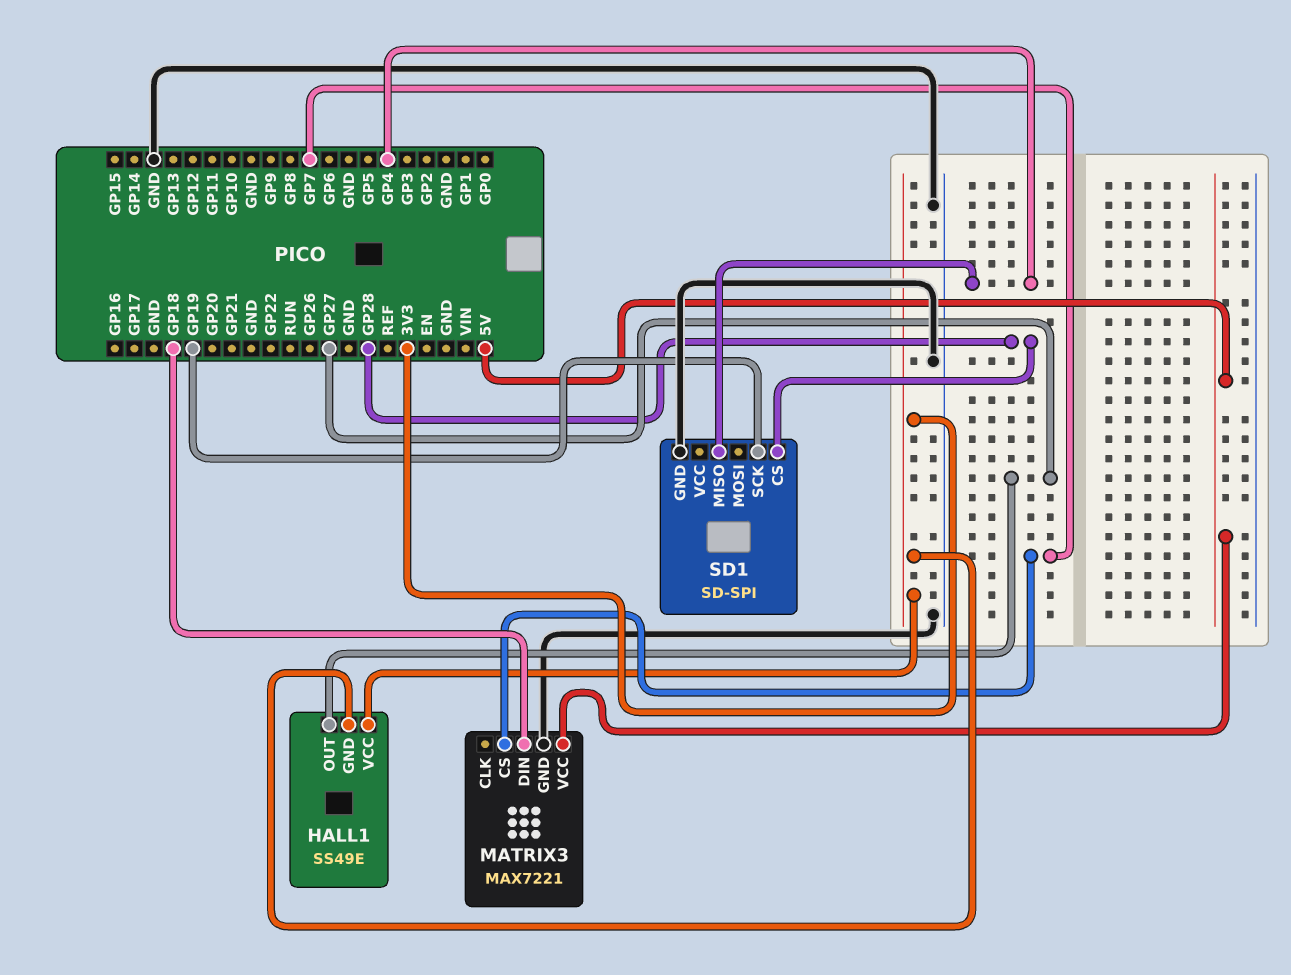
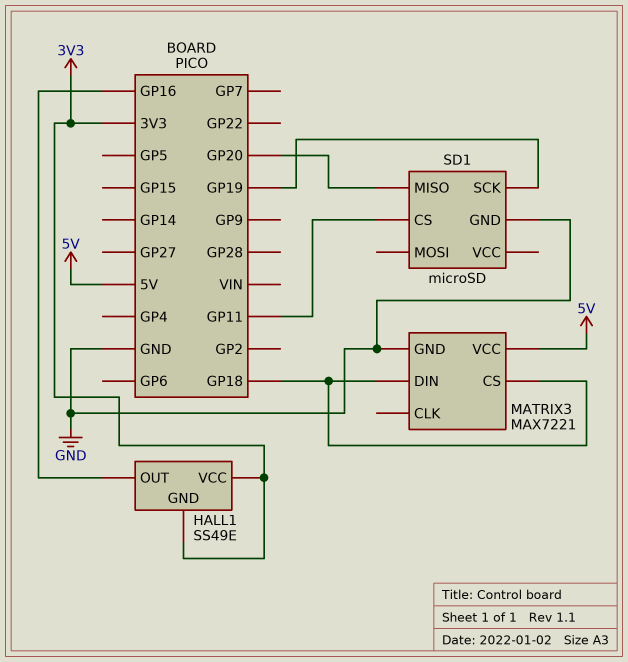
HALL1 pin OUT: GP27 -> GP16
MATRIX3 pin CS: GP7 -> GP18
SD1: SD-SPI -> microSD
SD1 pin CS: GP28 -> GP11
SD1 pin MISO: GP4 -> GP20

